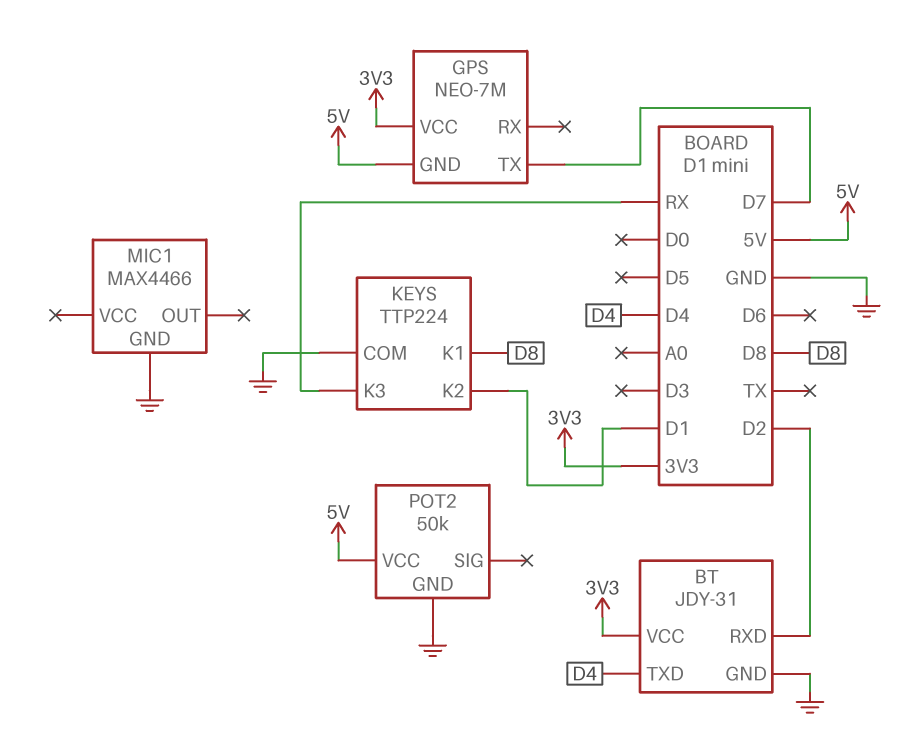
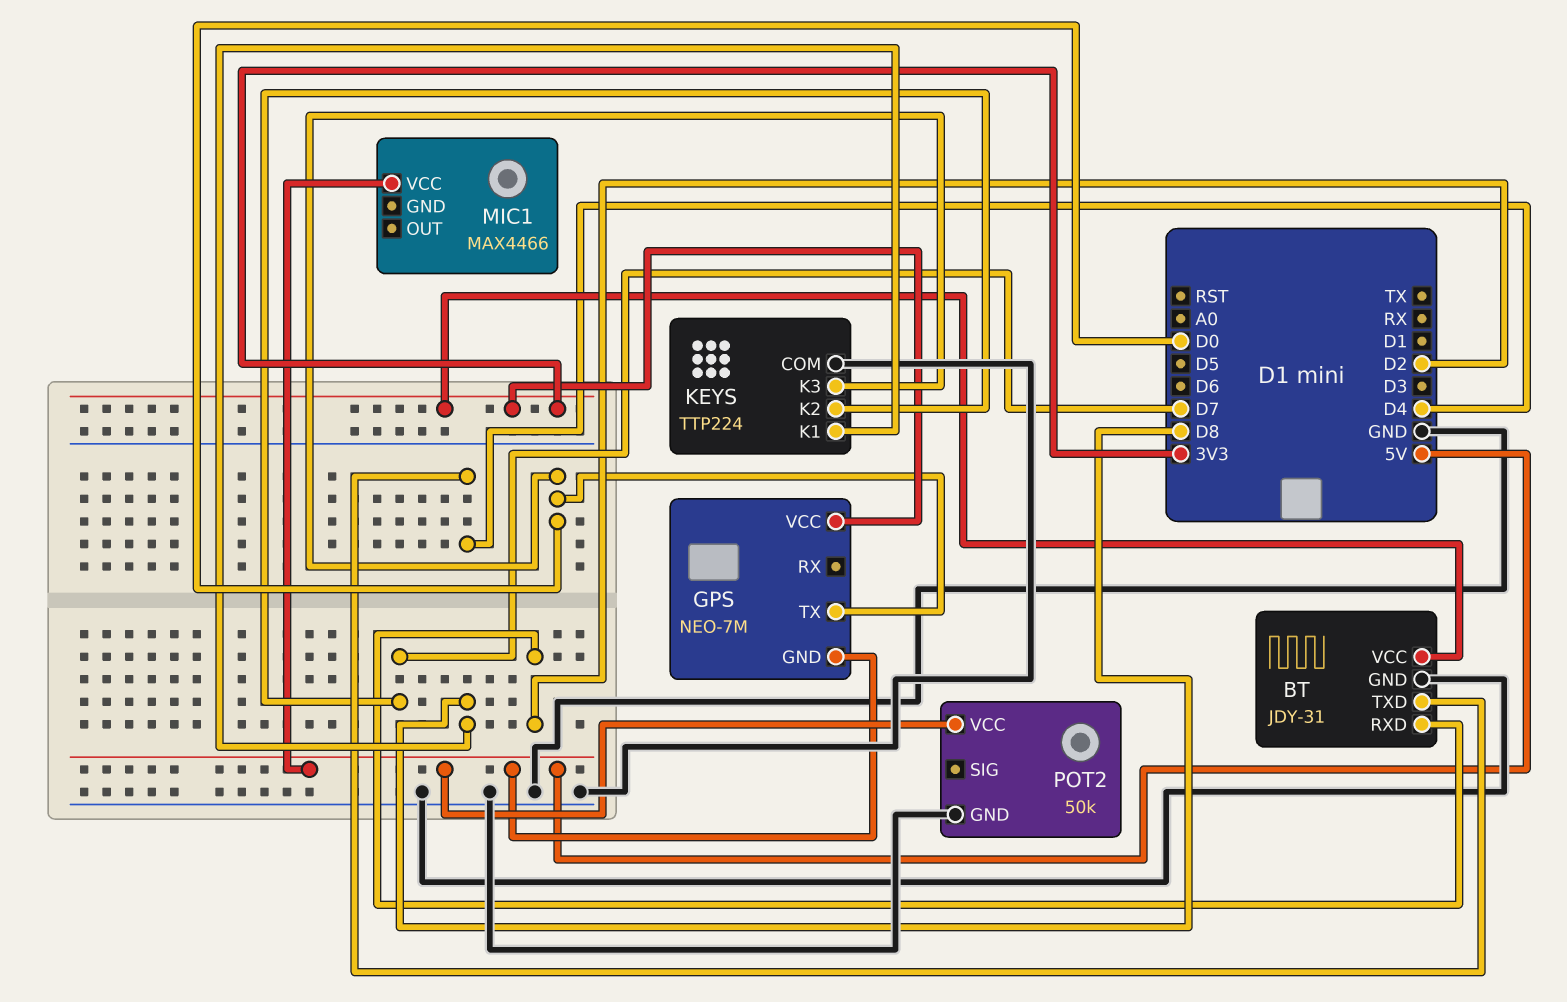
GPS pin TX: D7 -> D0
KEYS pin K2: D1 -> D7
KEYS pin K3: RX -> D0
MIC1 pin GND: GND -> none
MIC1 pin VCC: none -> 5V

